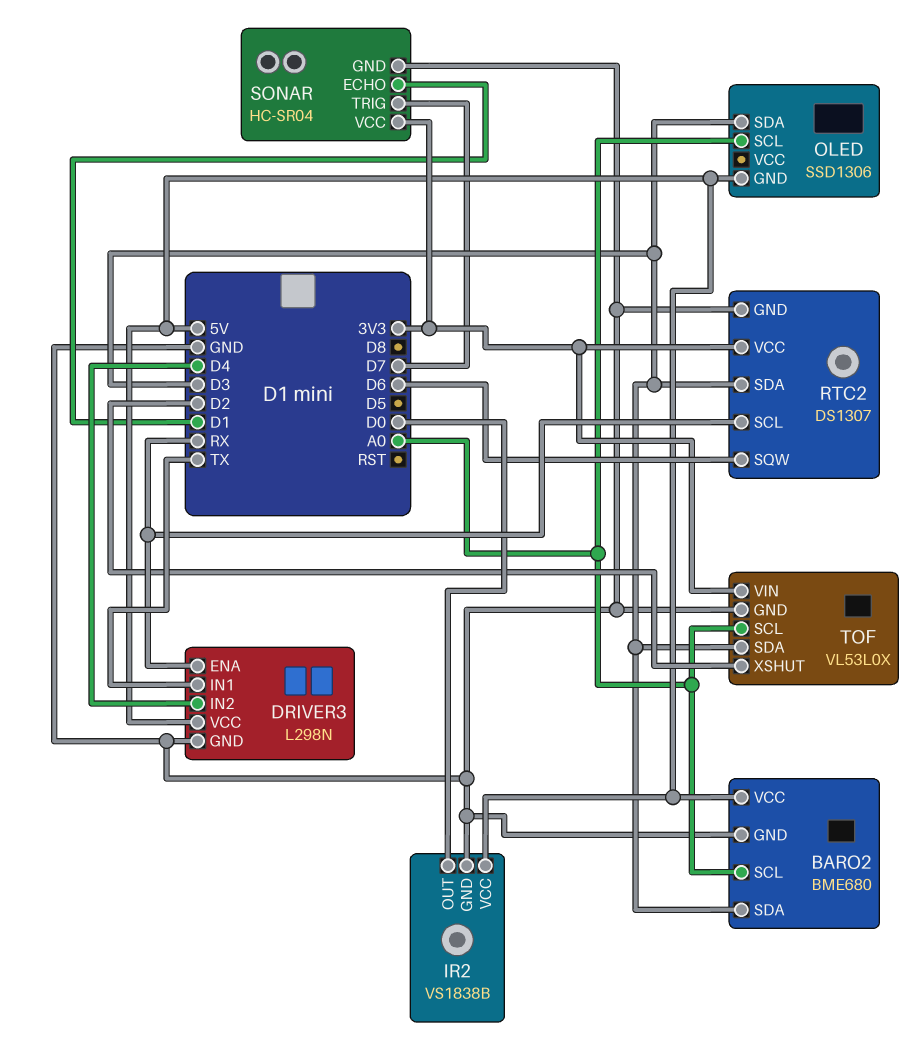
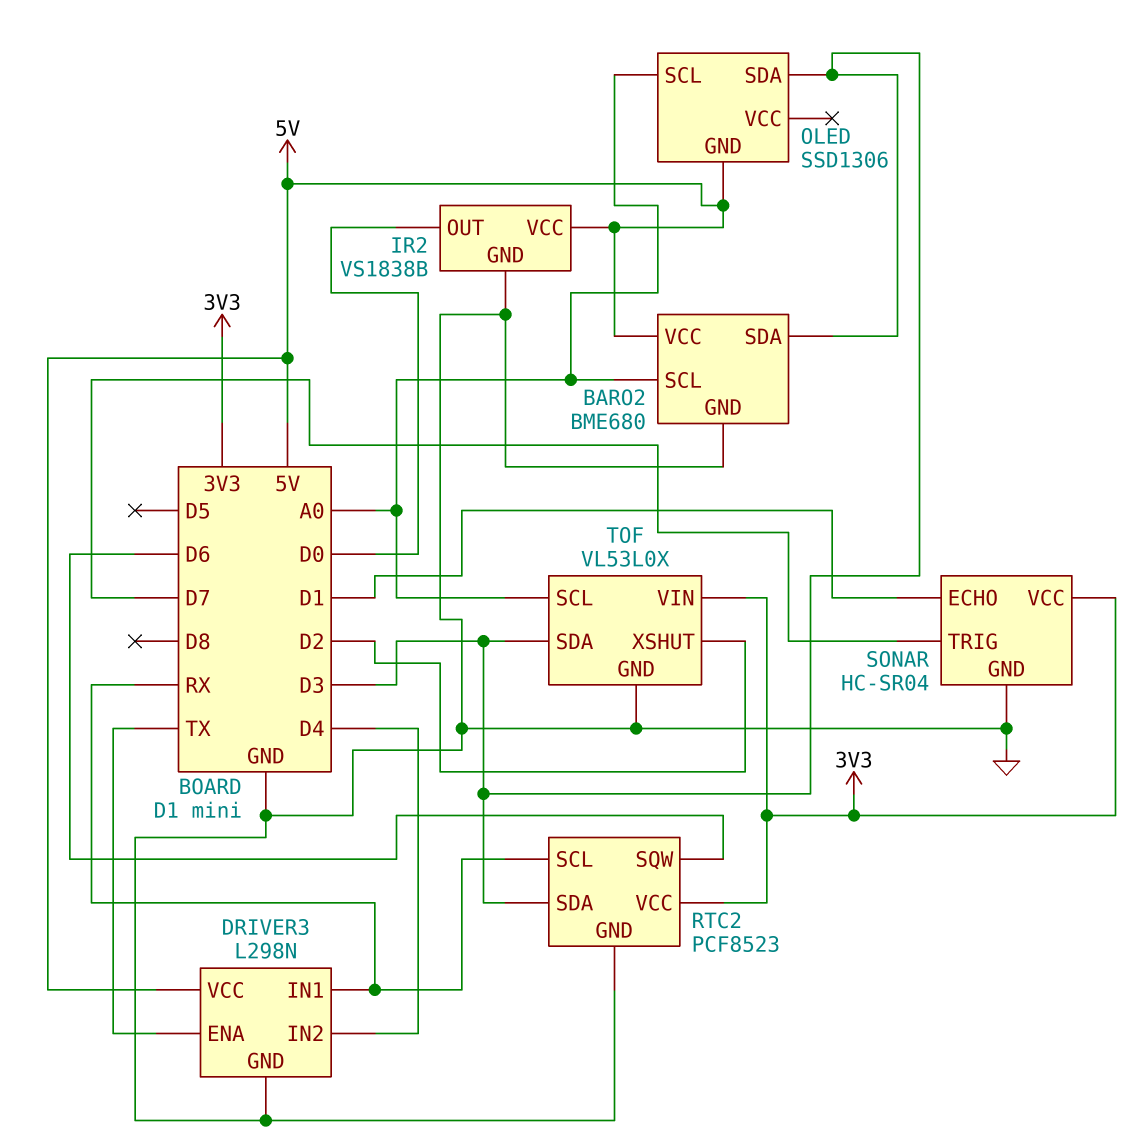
DRIVER3 pin ENA: RX -> TX
DRIVER3 pin IN1: TX -> RX
RTC2: DS1307 -> PCF8523

